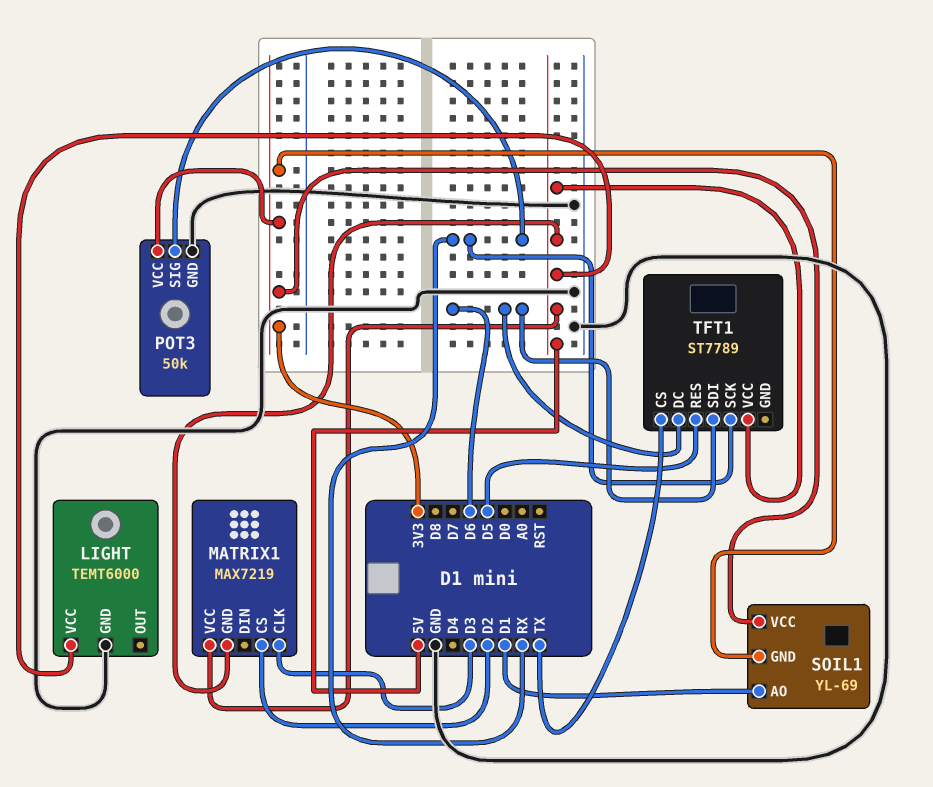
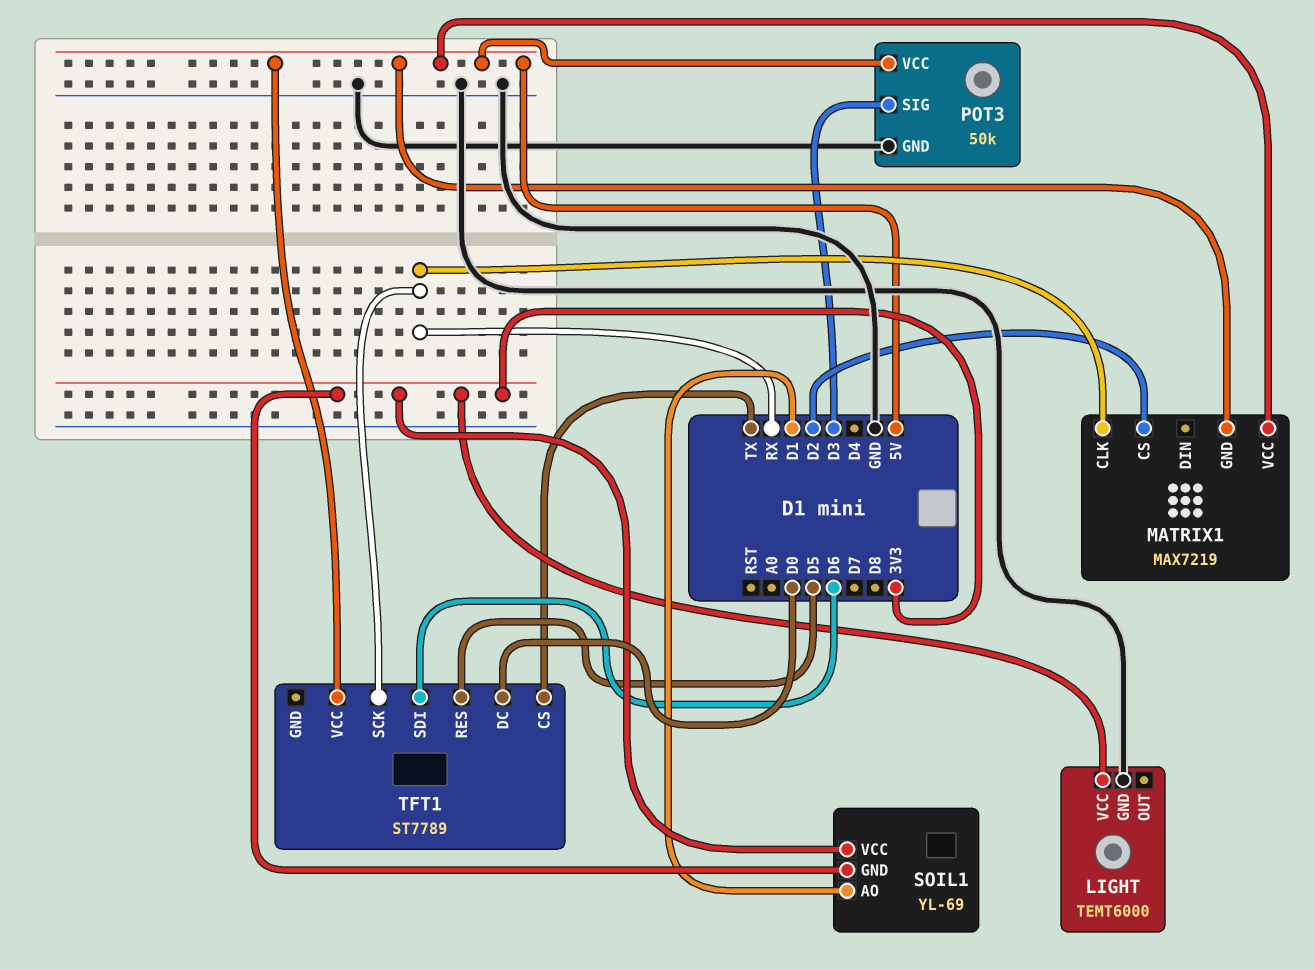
LIGHT pin VCC: 5V -> 3V3
MATRIX1 pin CLK: D3 -> RX
POT3 pin SIG: RX -> D3
POT3 pin VCC: 3V3 -> 5V
TFT1 pin DC: D6 -> D0

